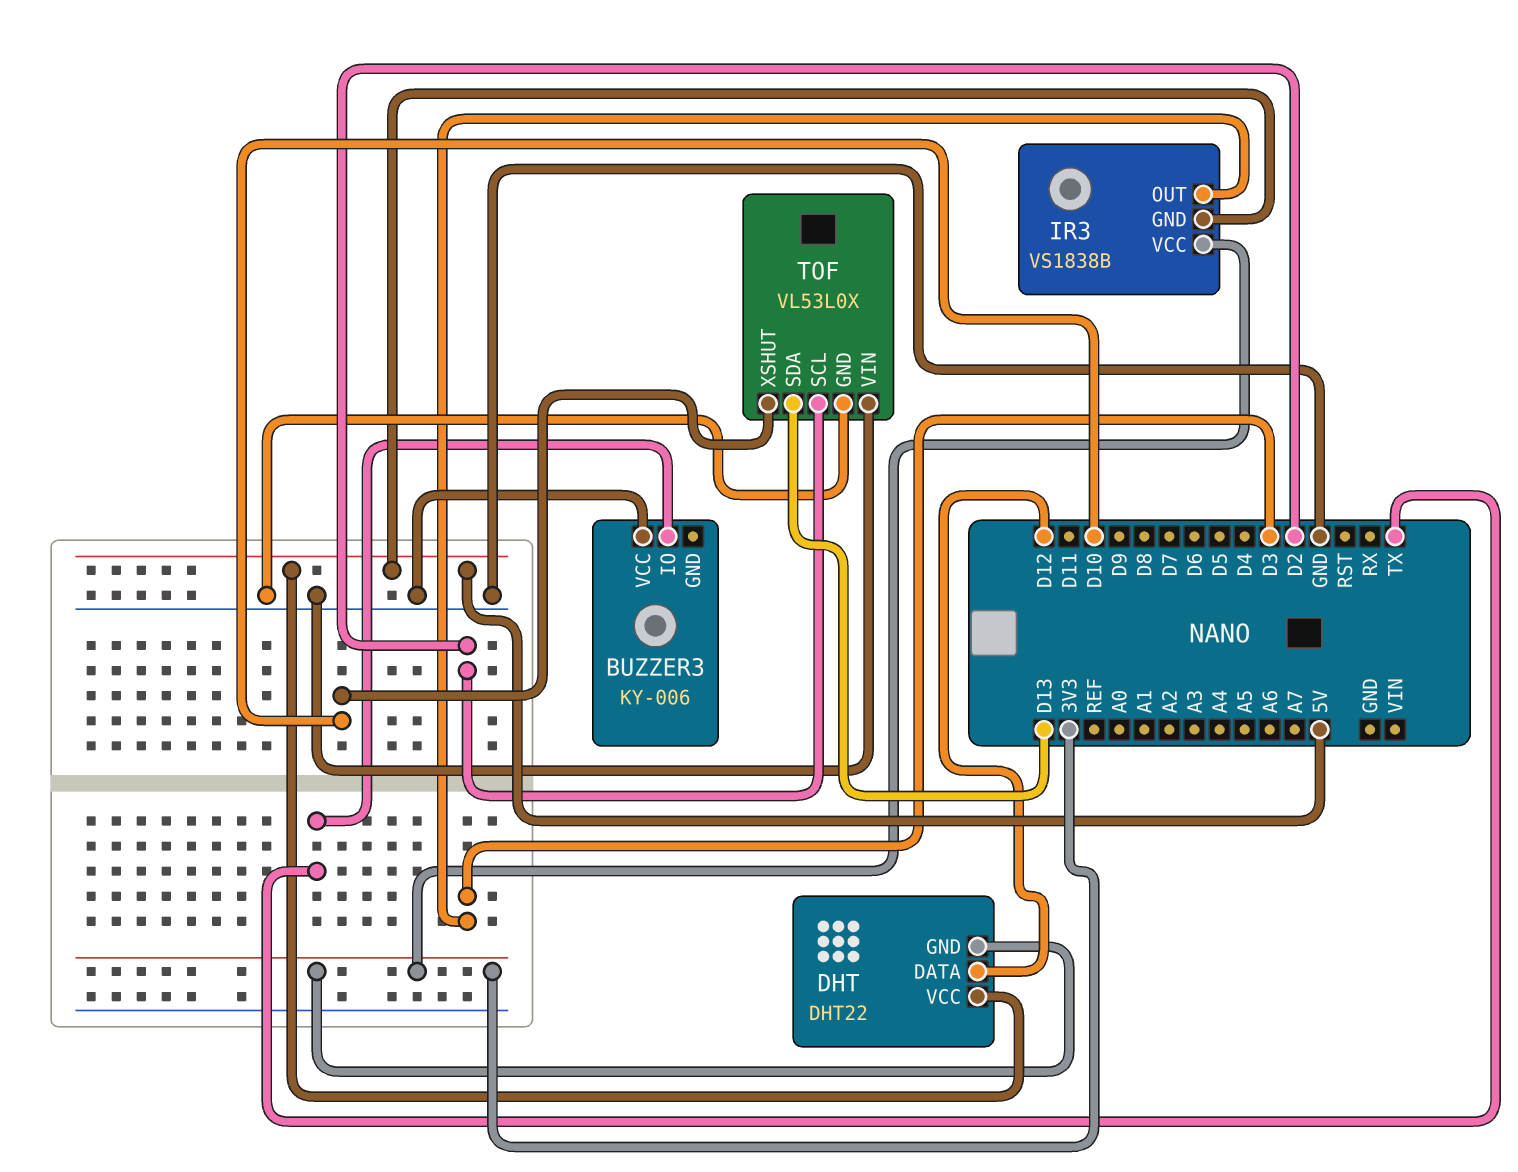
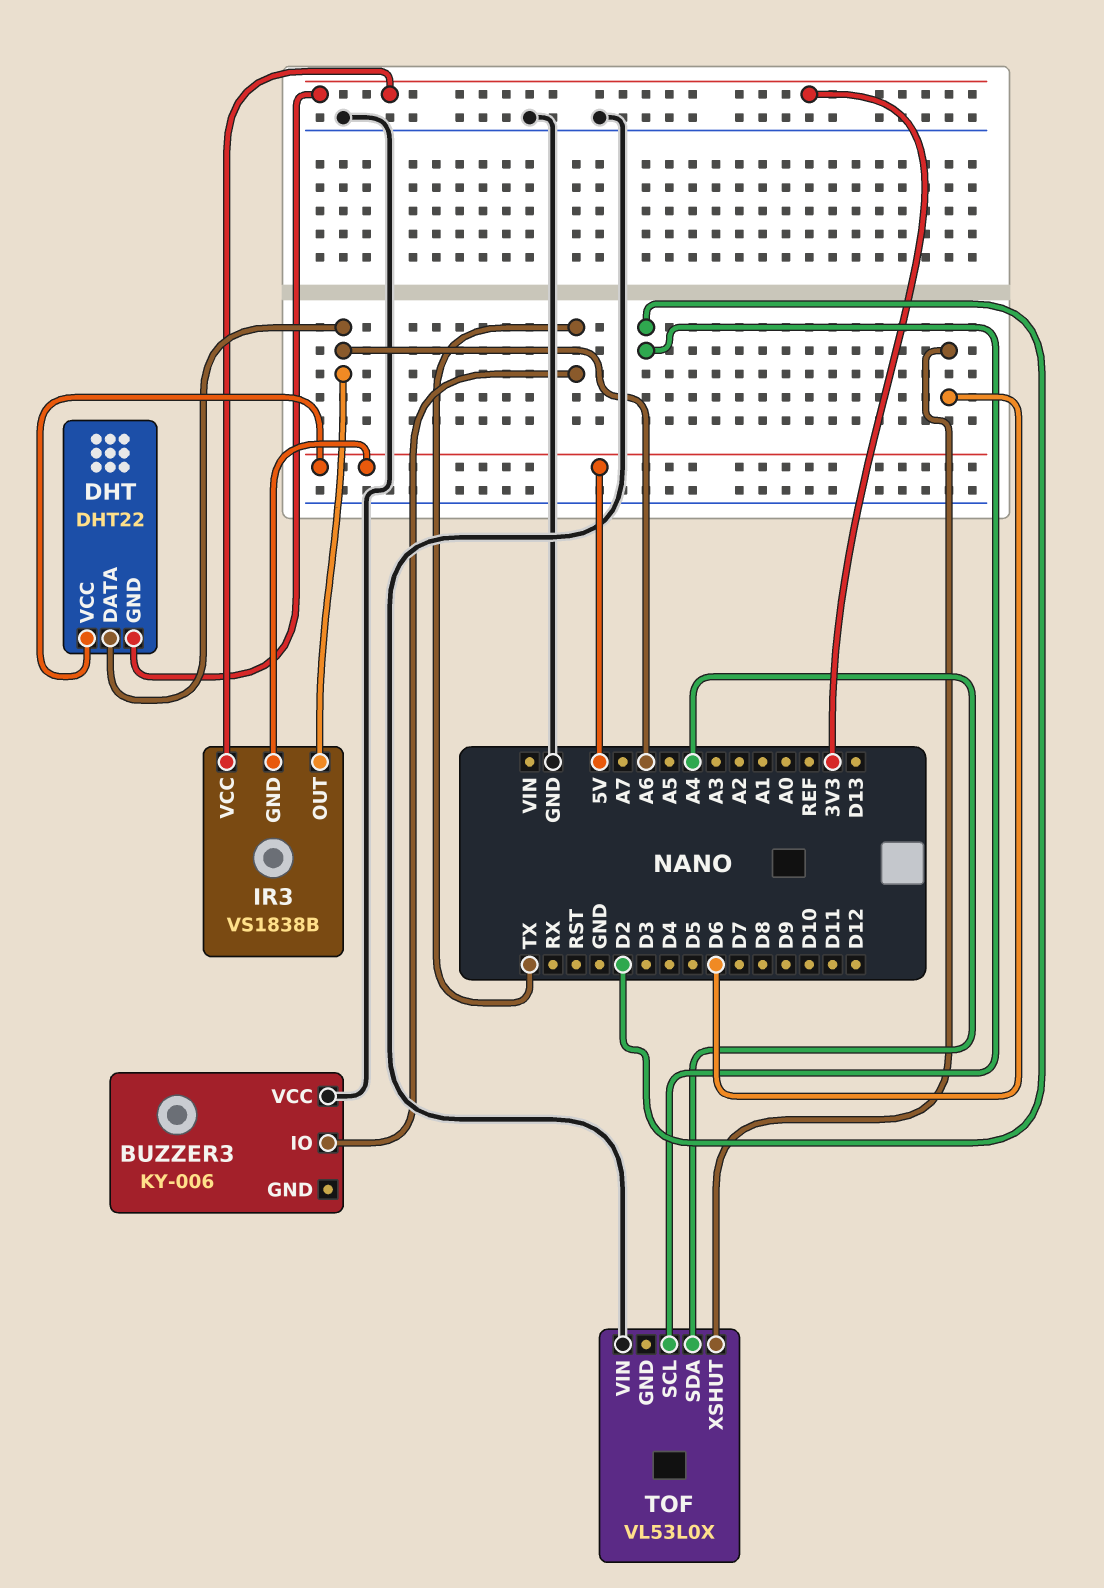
DHT pin DATA: D12 -> A6
IR3 pin OUT: D3 -> A6
TOF pin GND: GND -> none
TOF pin SDA: D13 -> A4
TOF pin XSHUT: D10 -> D6

